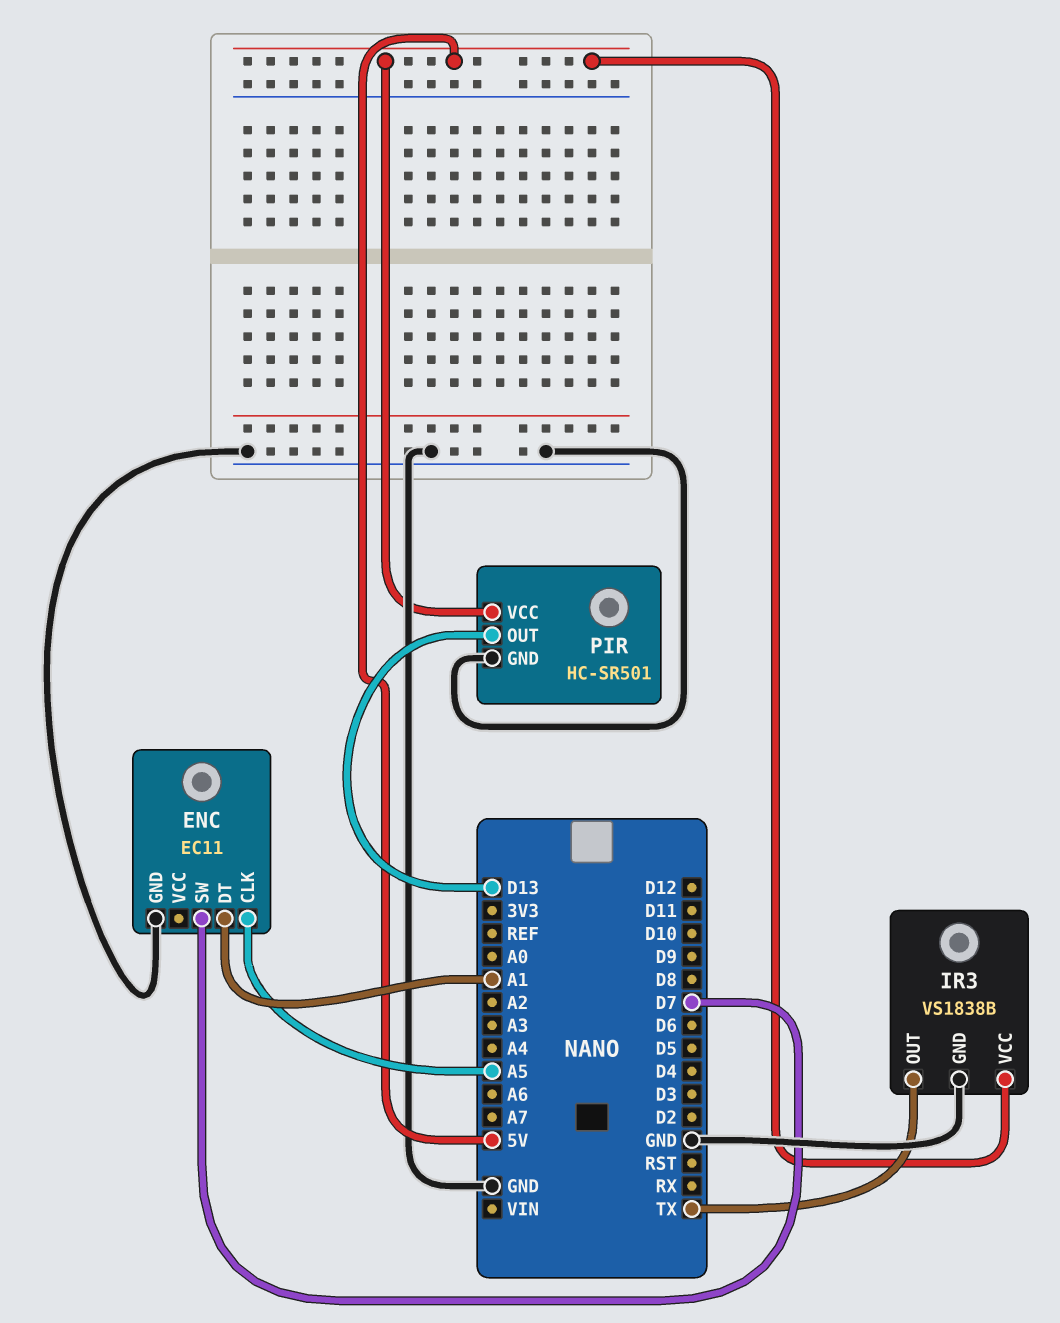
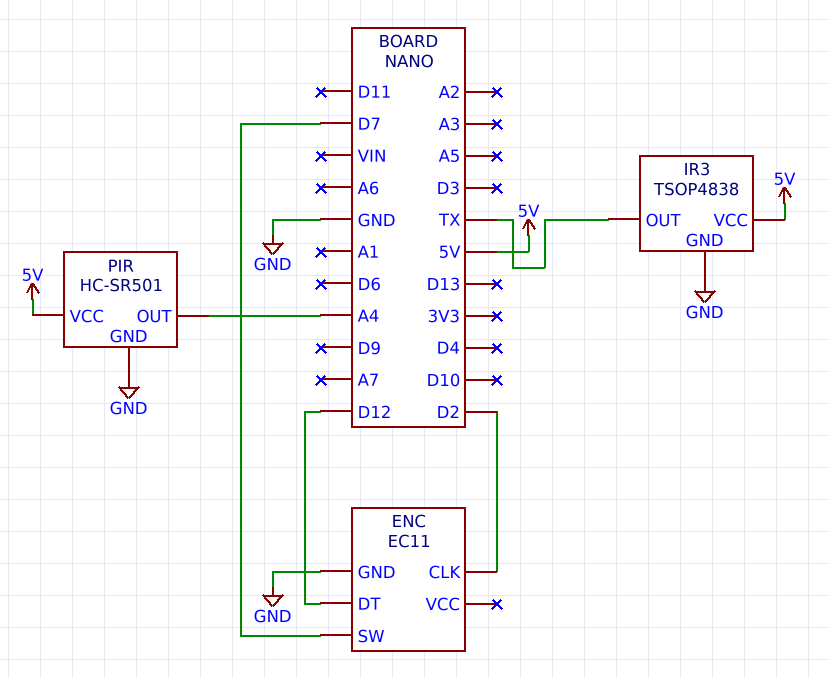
ENC pin CLK: A5 -> D2
ENC pin DT: A1 -> D12
IR3: VS1838B -> TSOP4838
PIR pin OUT: D13 -> A4

